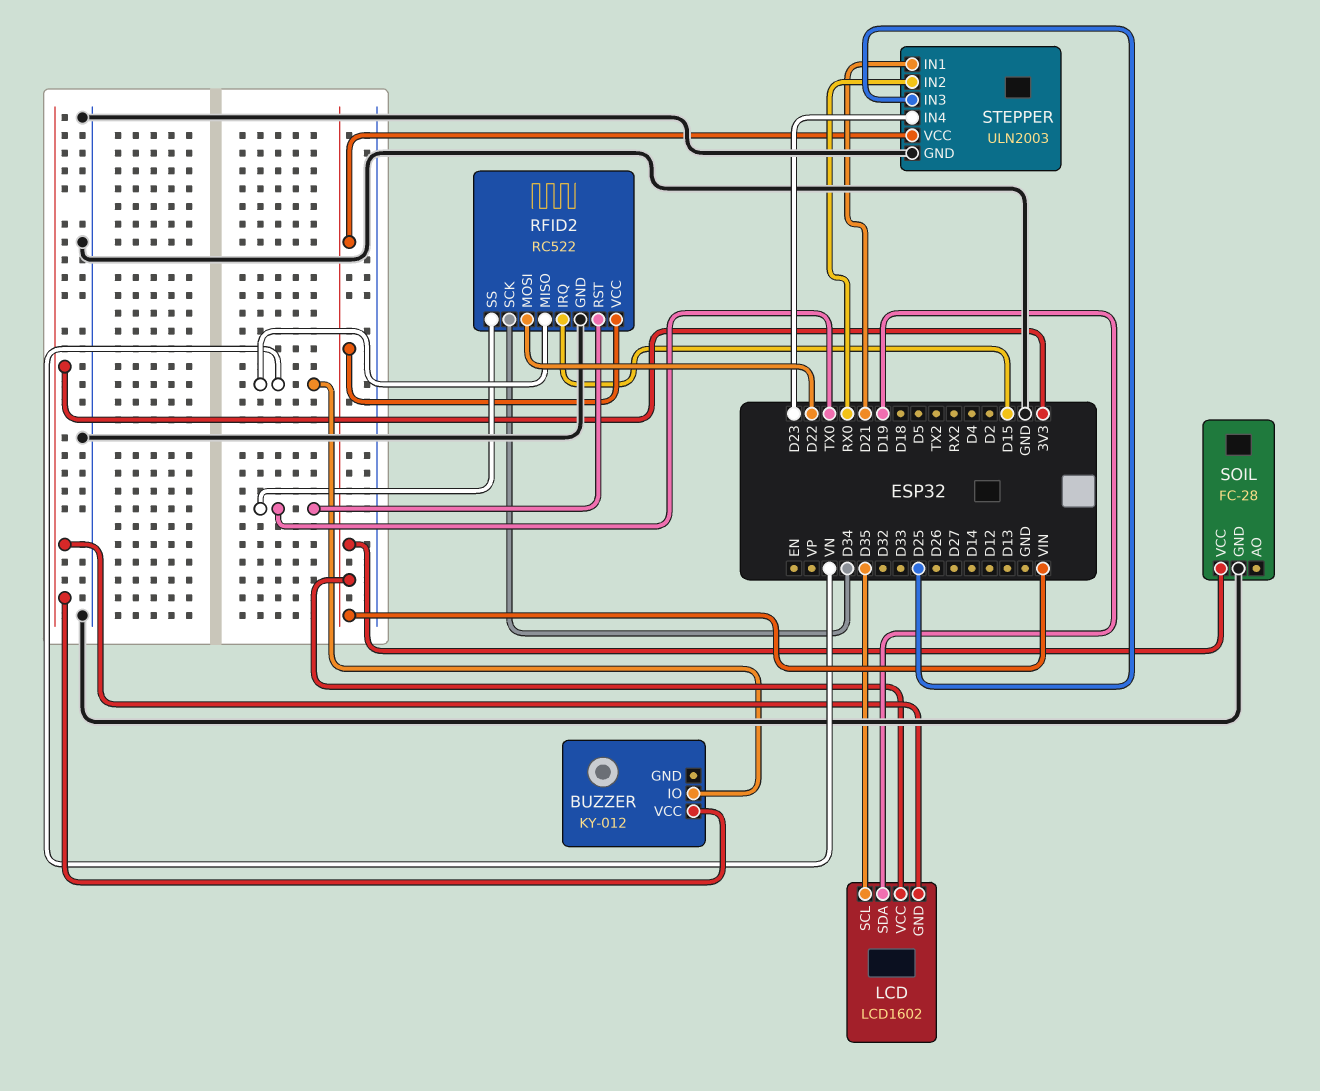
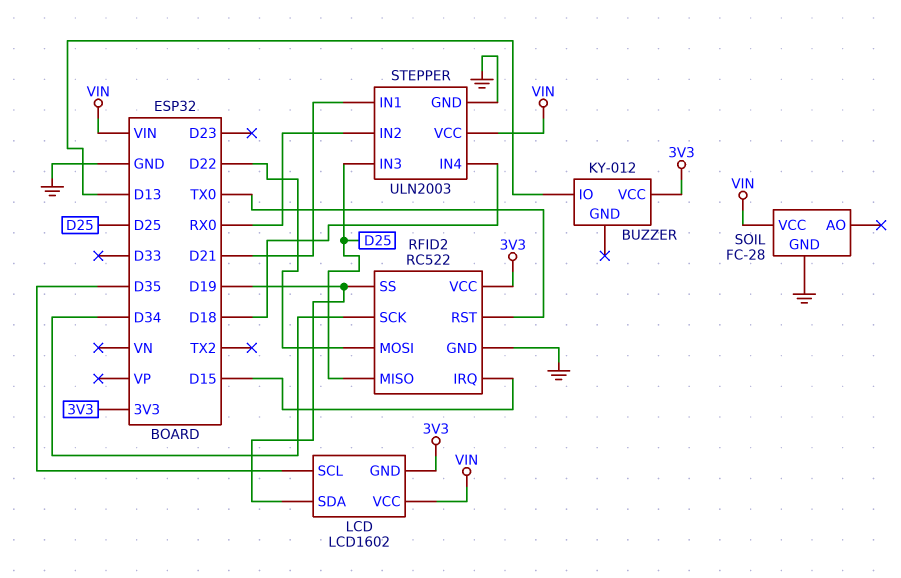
BUZZER pin IO: VN -> D13
RFID2 pin MISO: VN -> D25
RFID2 pin SS: TX0 -> D19
RFID2 pin VCC: VIN -> 3V3
STEPPER pin IN4: D23 -> D18

